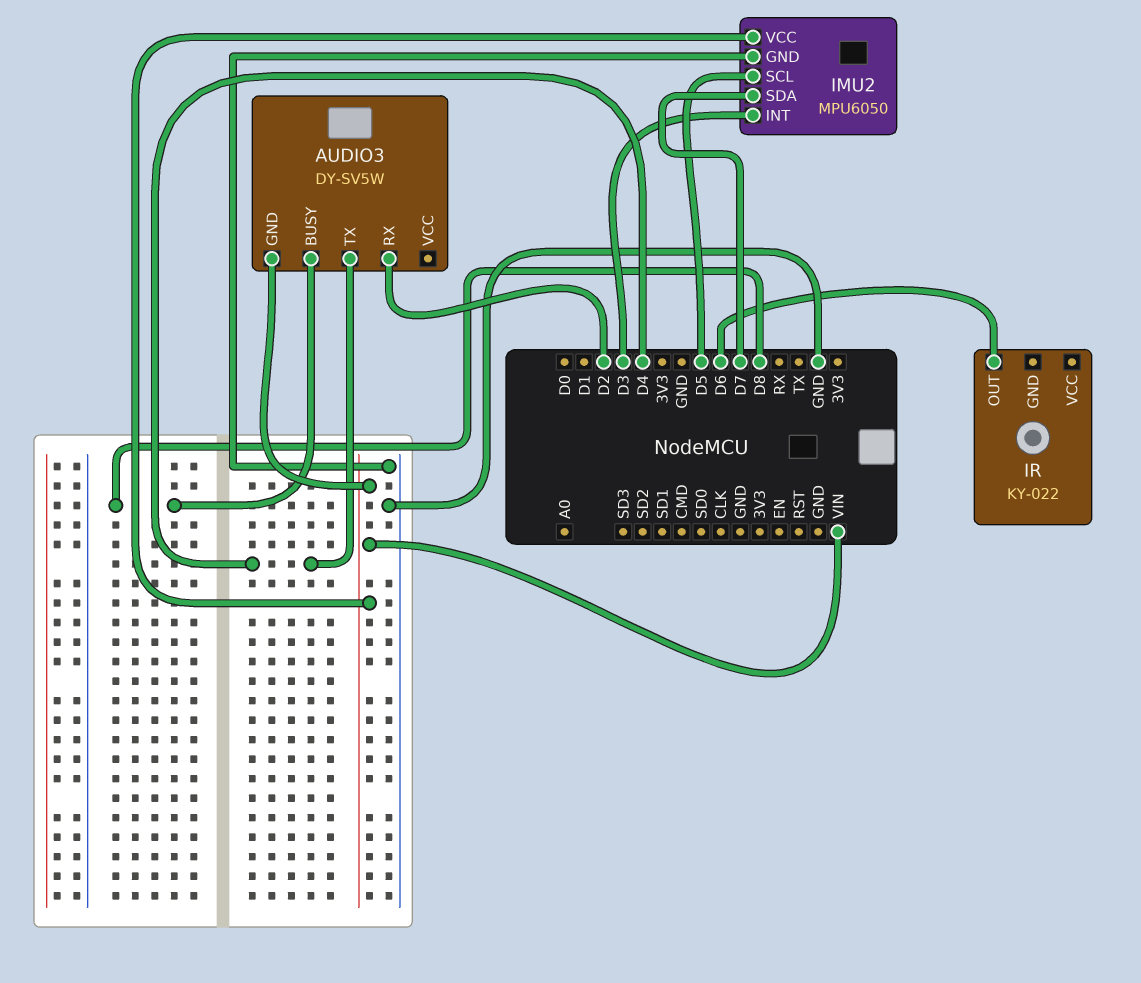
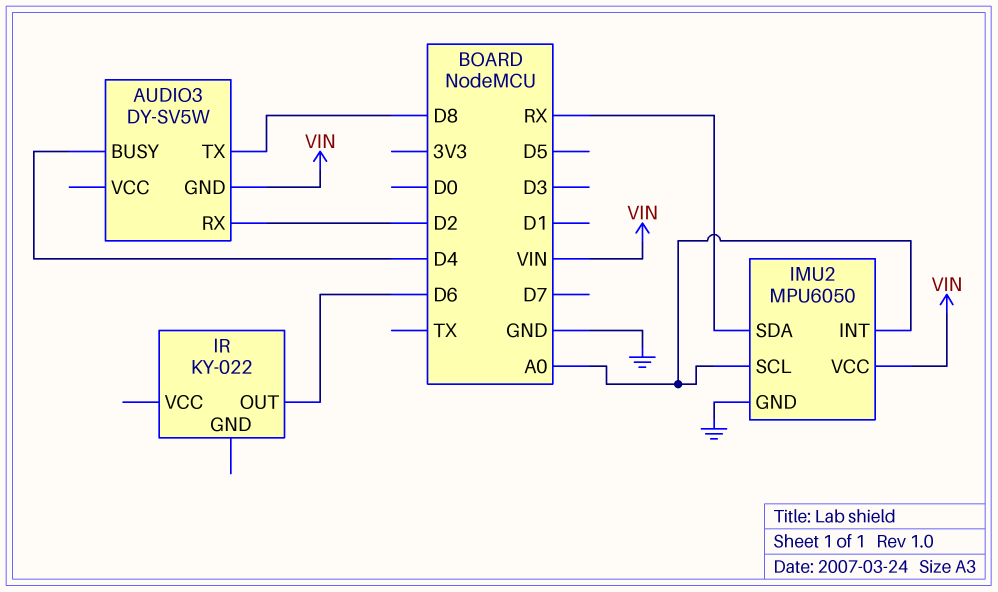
AUDIO3 pin BUSY: D8 -> D4
AUDIO3 pin TX: D4 -> D8
IMU2 pin INT: D3 -> A0
IMU2 pin SCL: D5 -> A0
IMU2 pin SDA: D7 -> RX

